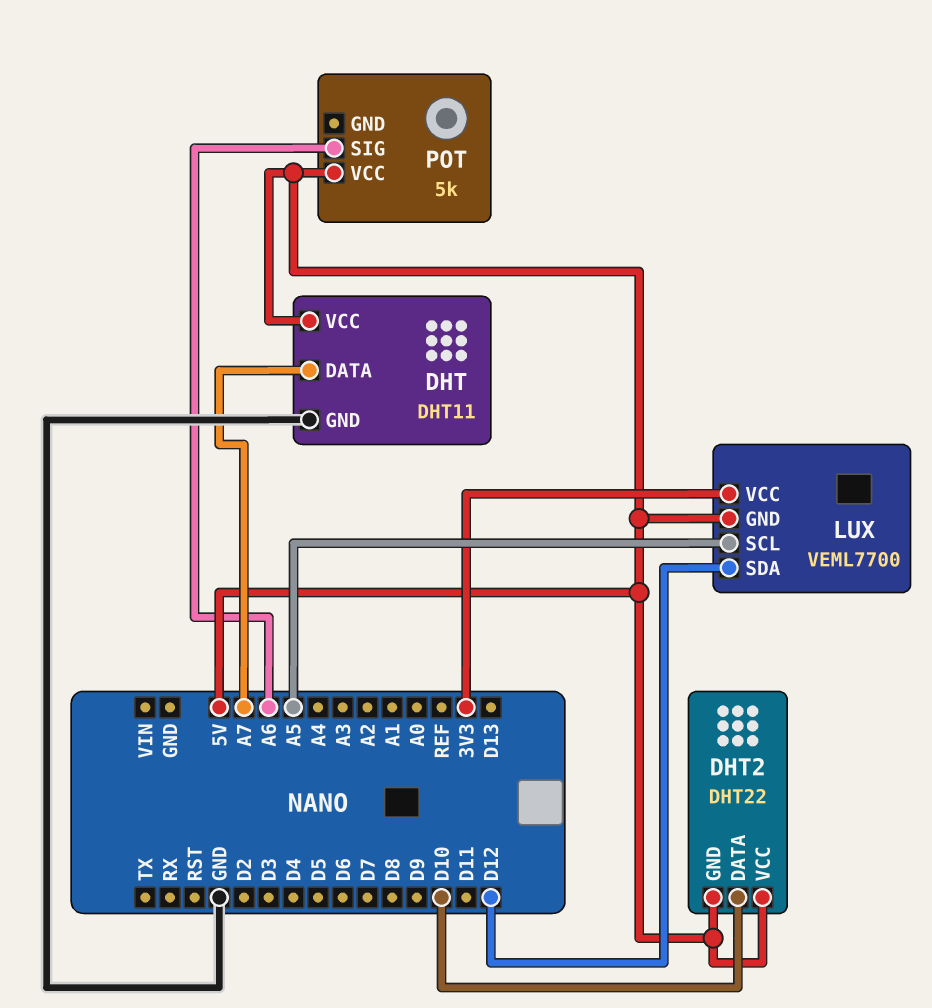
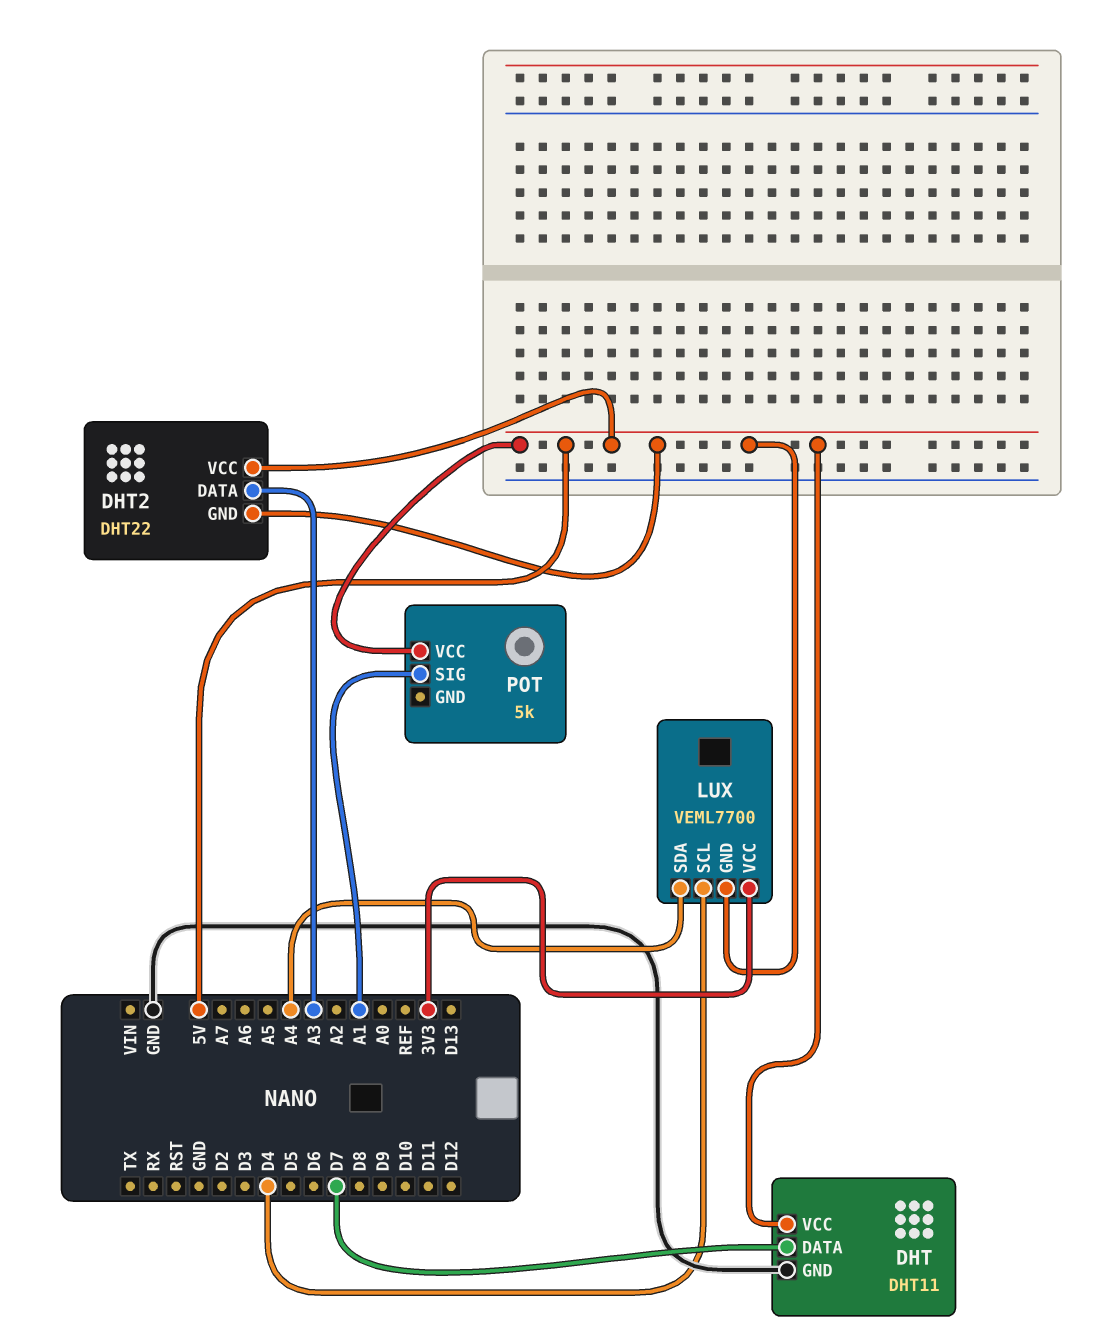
DHT pin DATA: A7 -> D7
DHT2 pin DATA: D10 -> A3
LUX pin SCL: A5 -> D4
LUX pin SDA: D12 -> A4
POT pin SIG: A6 -> A1

